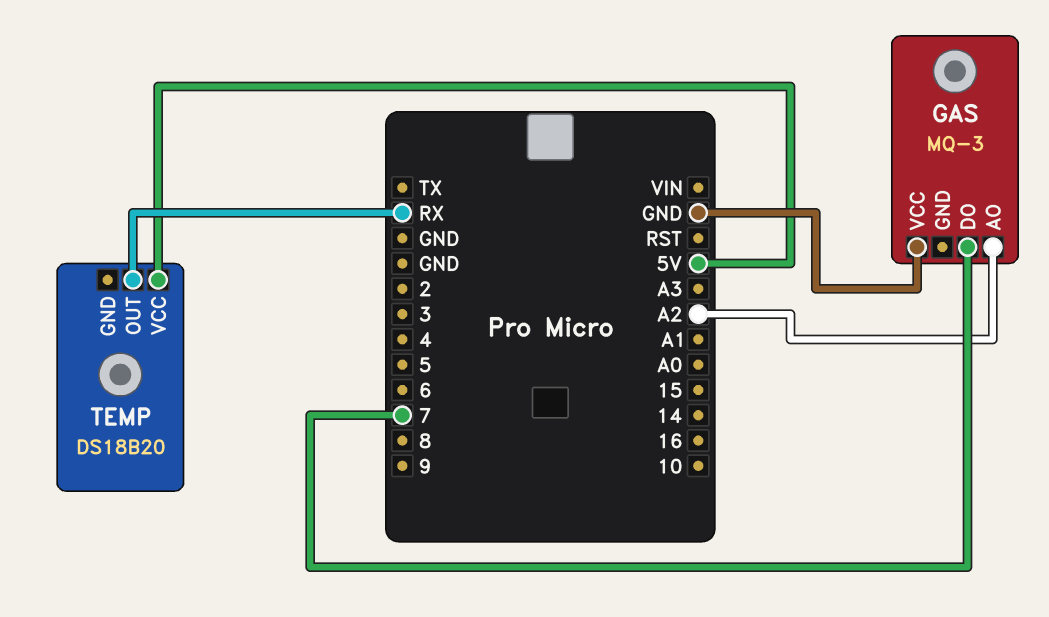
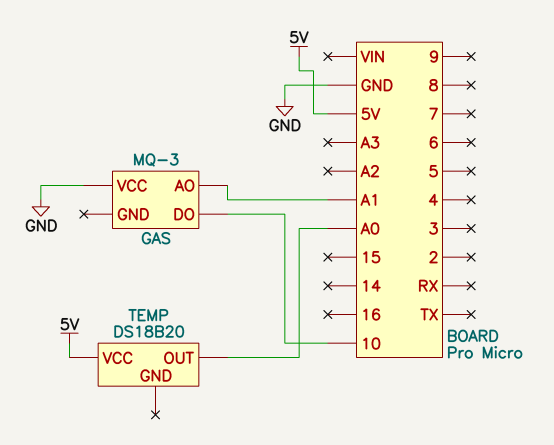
GAS pin AO: A2 -> A1
GAS pin DO: 7 -> 10
TEMP pin OUT: RX -> A0

